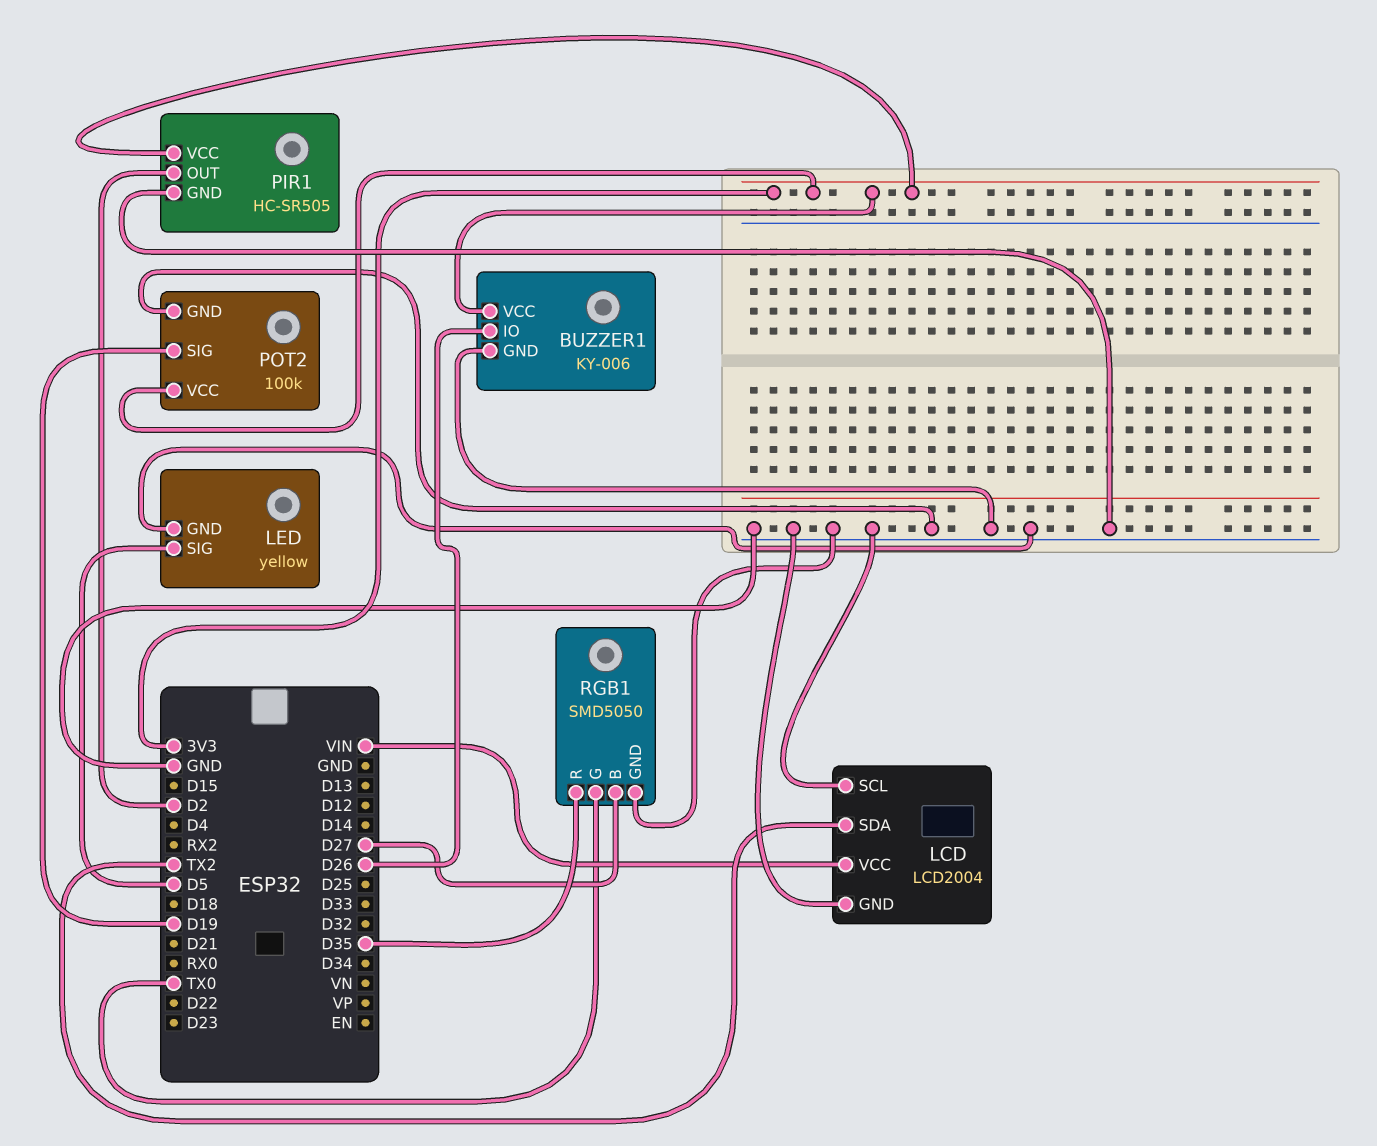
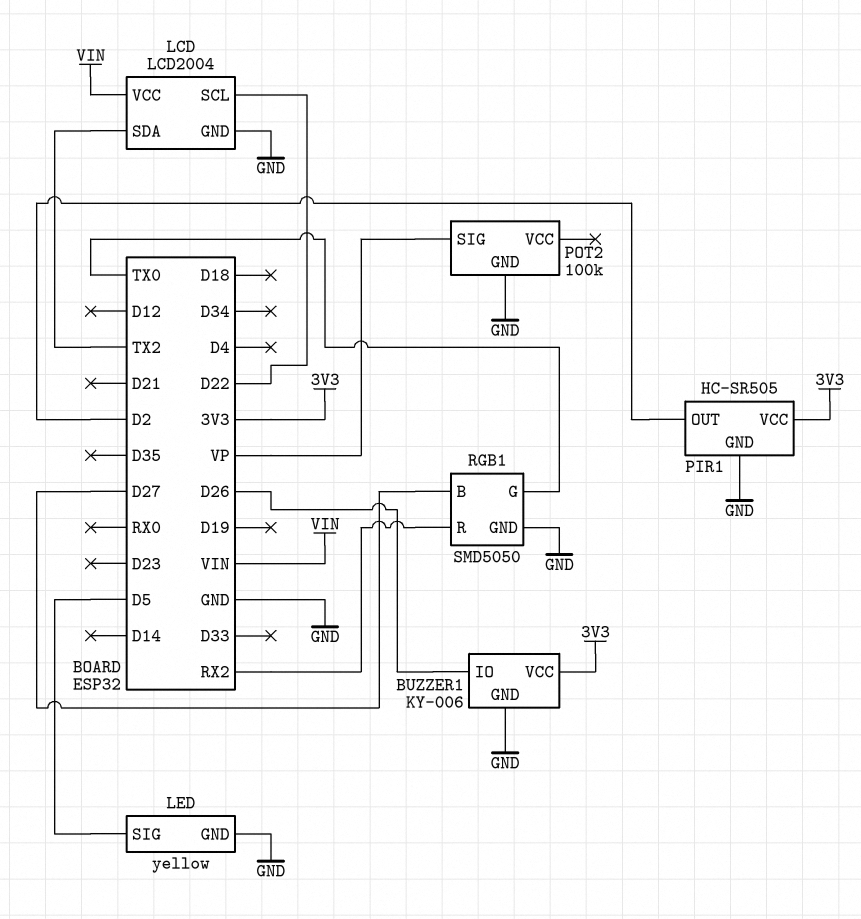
LCD pin SCL: GND -> D22
POT2 pin SIG: D19 -> VP
POT2 pin VCC: 3V3 -> none
RGB1 pin R: D35 -> RX2

